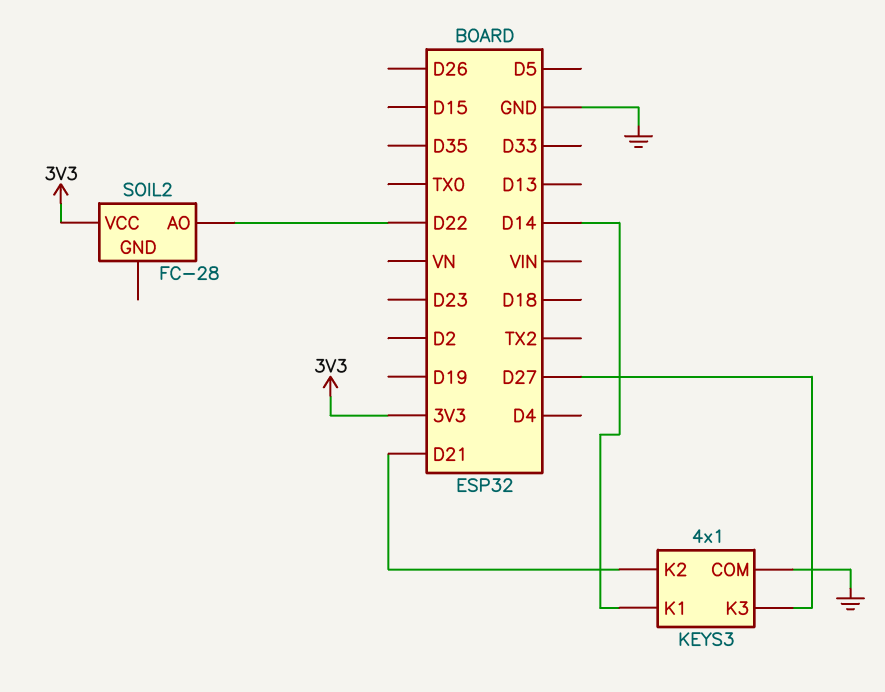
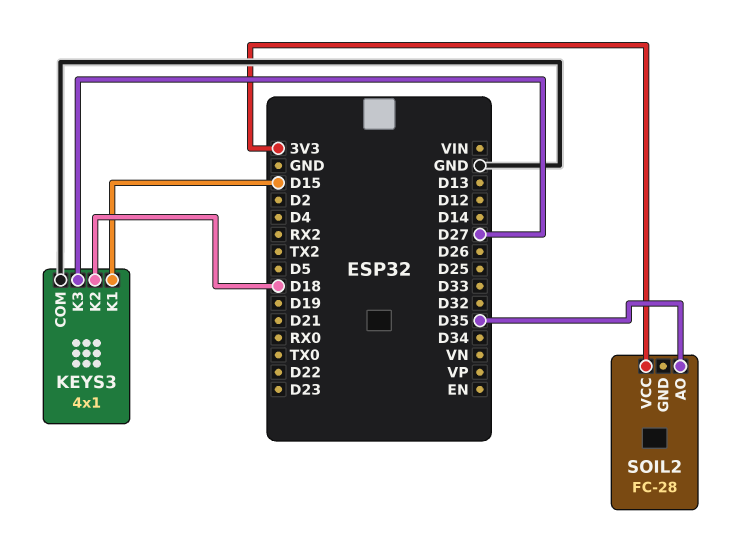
KEYS3 pin K1: D14 -> D15
KEYS3 pin K2: D21 -> D18
SOIL2 pin AO: D22 -> D35

